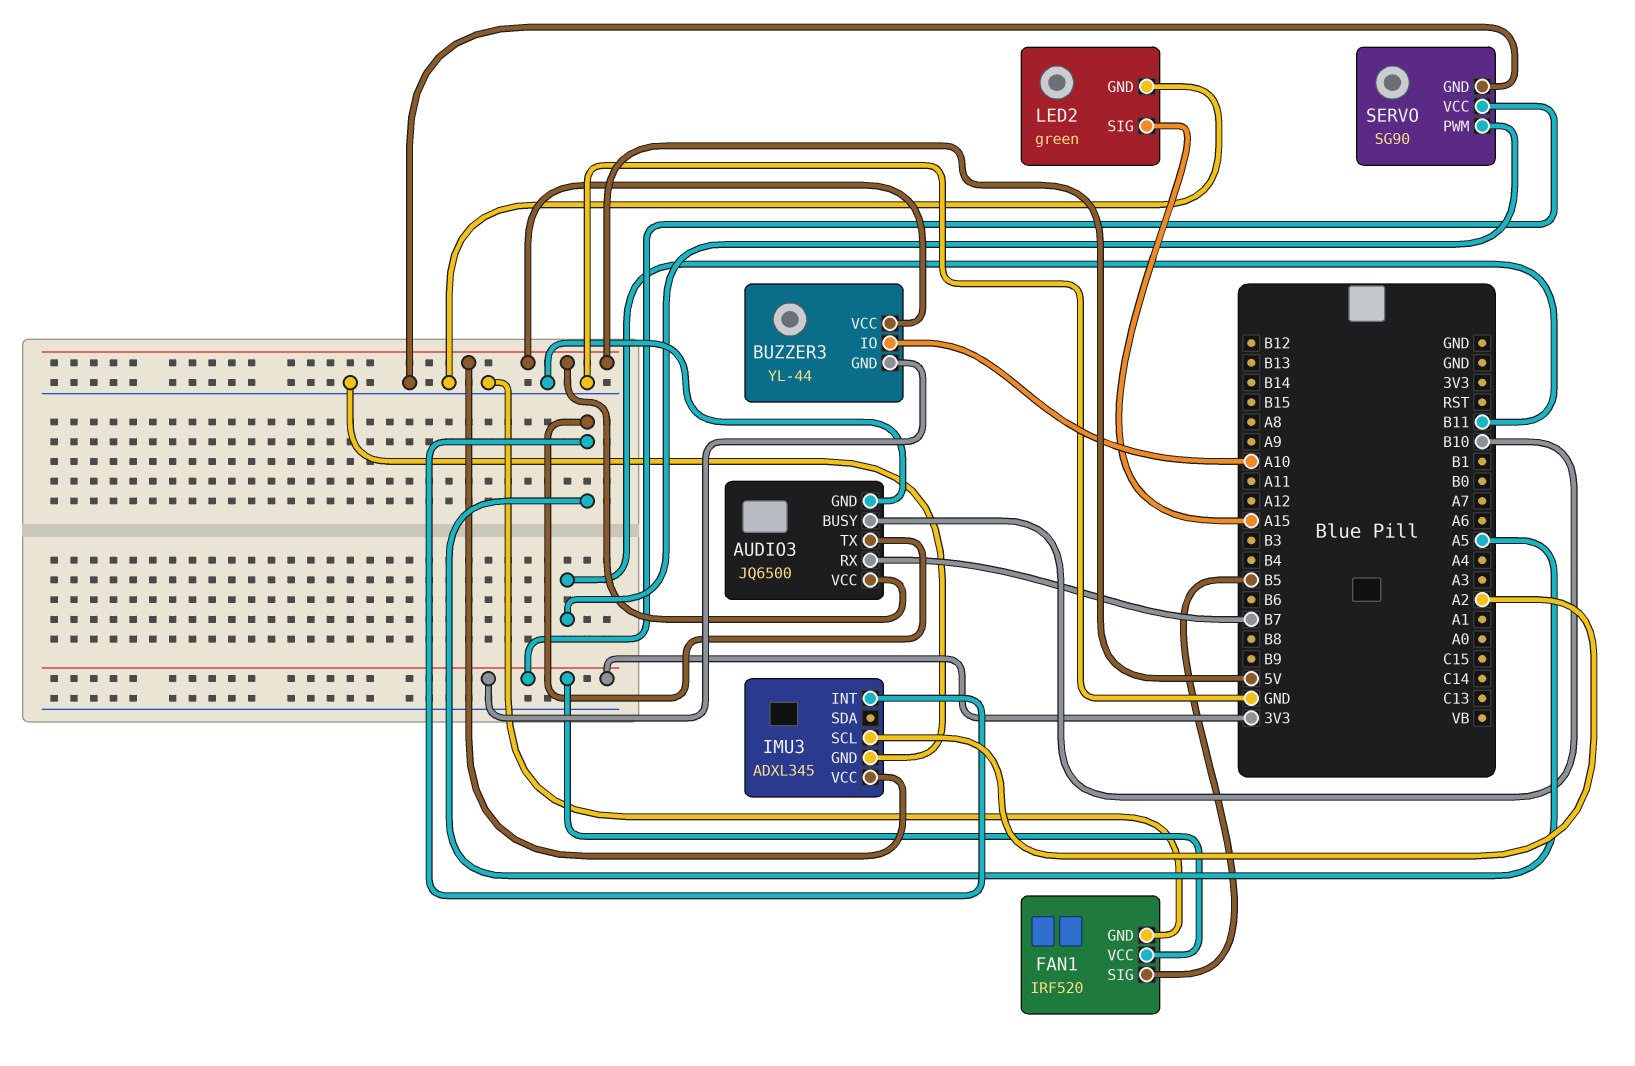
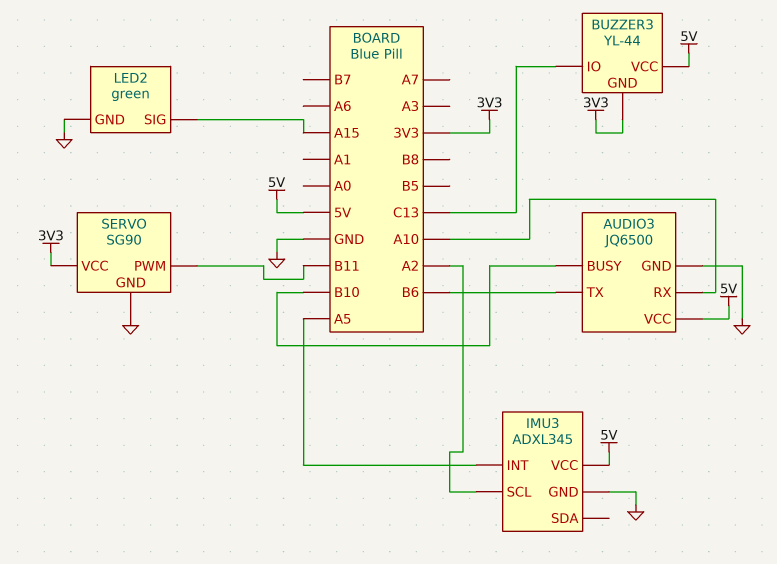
AUDIO3 pin RX: B7 -> A10
AUDIO3 pin TX: A5 -> B6
BUZZER3 pin IO: A10 -> C13
FAN1: IRF520 -> none
FAN1 pin GND: GND -> none
FAN1 pin SIG: B5 -> none
FAN1 pin VCC: 3V3 -> none

